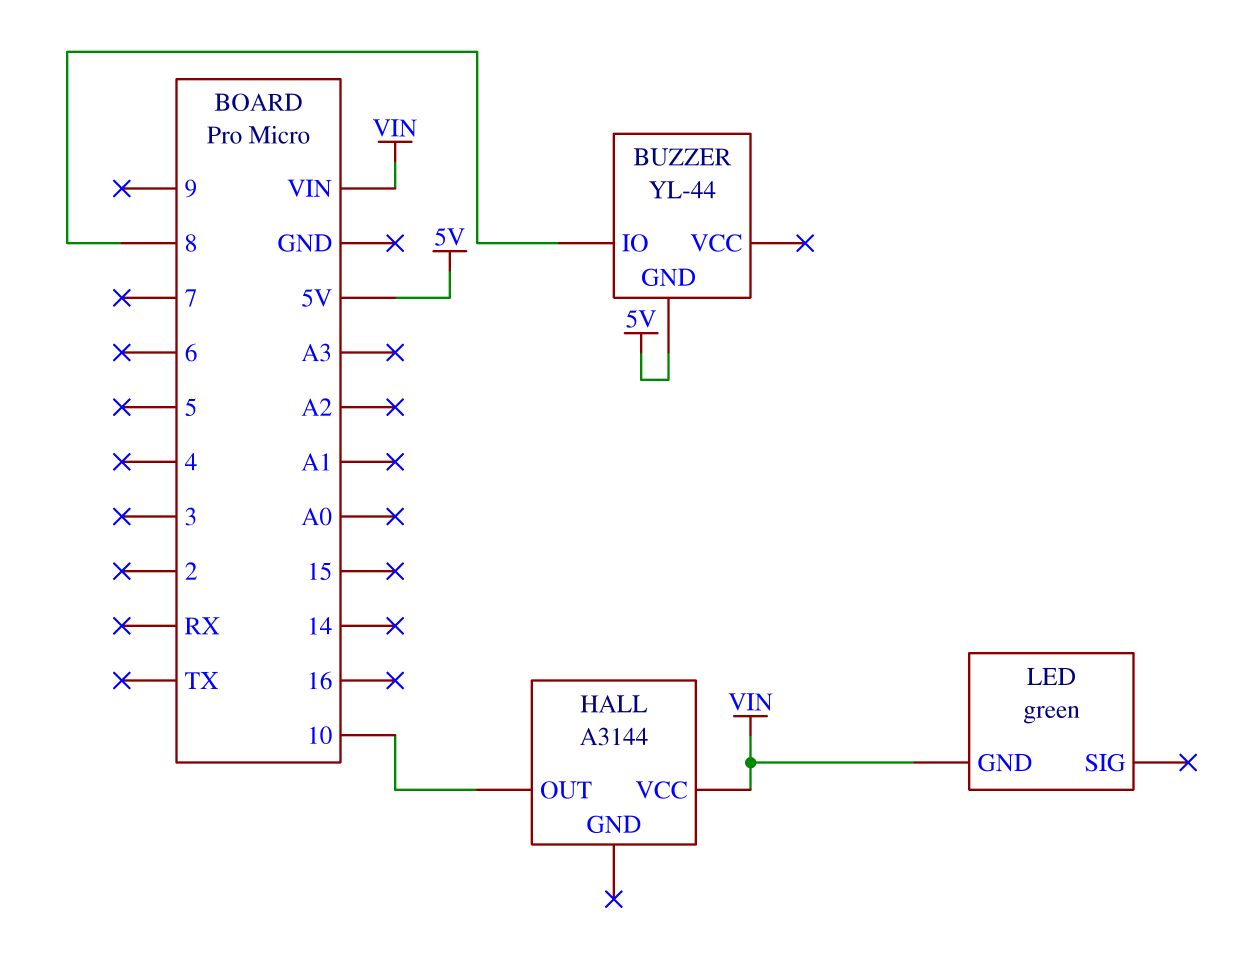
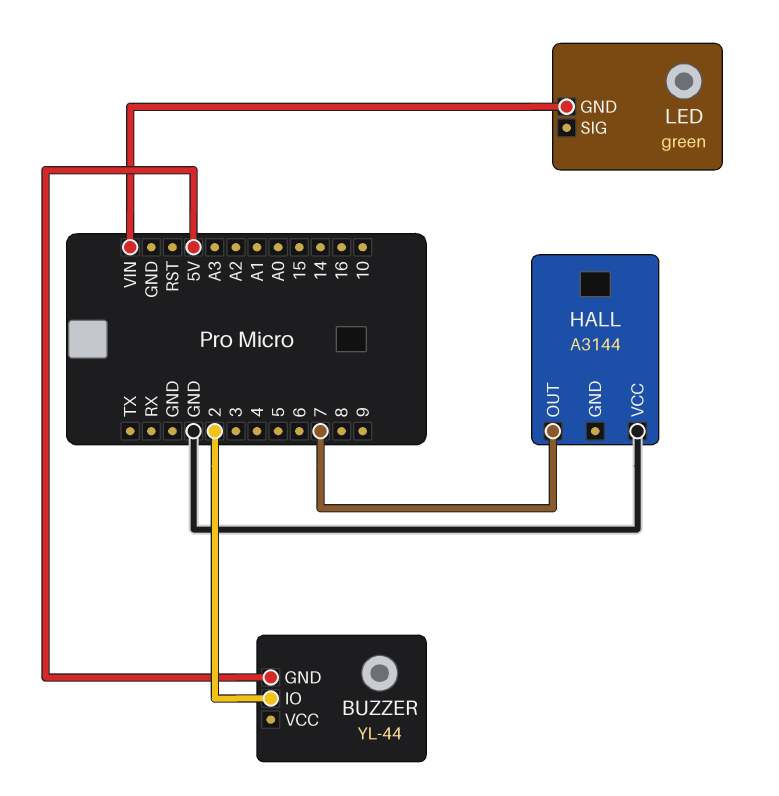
BUZZER pin IO: 8 -> 2
HALL pin OUT: 10 -> 7
HALL pin VCC: VIN -> GND

